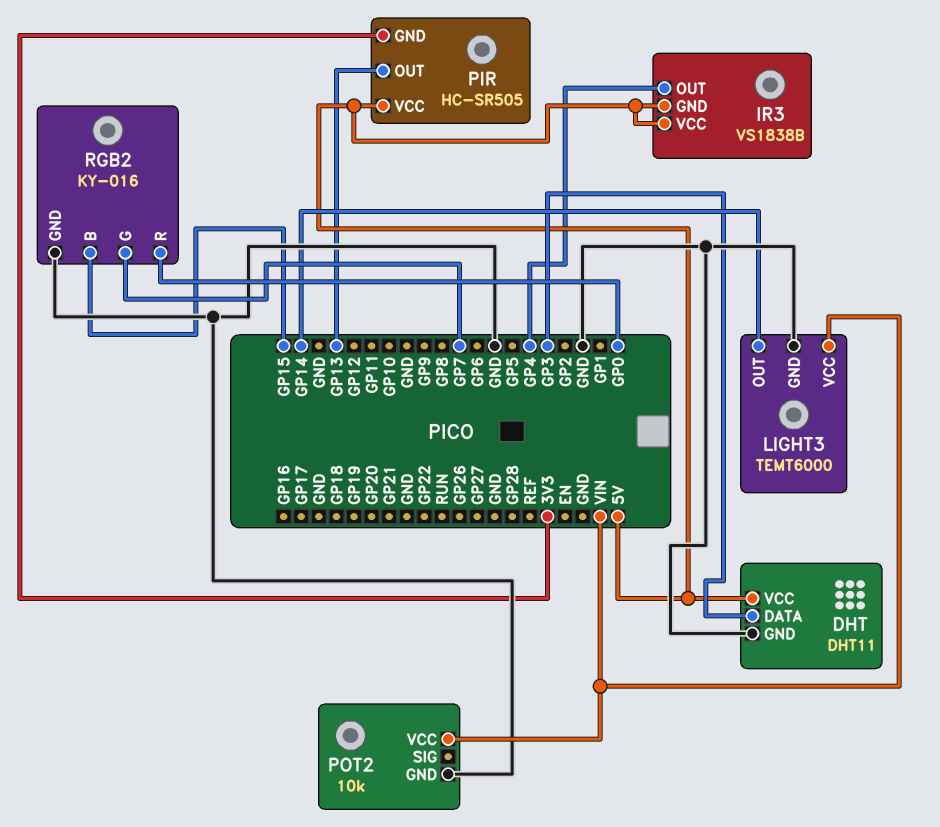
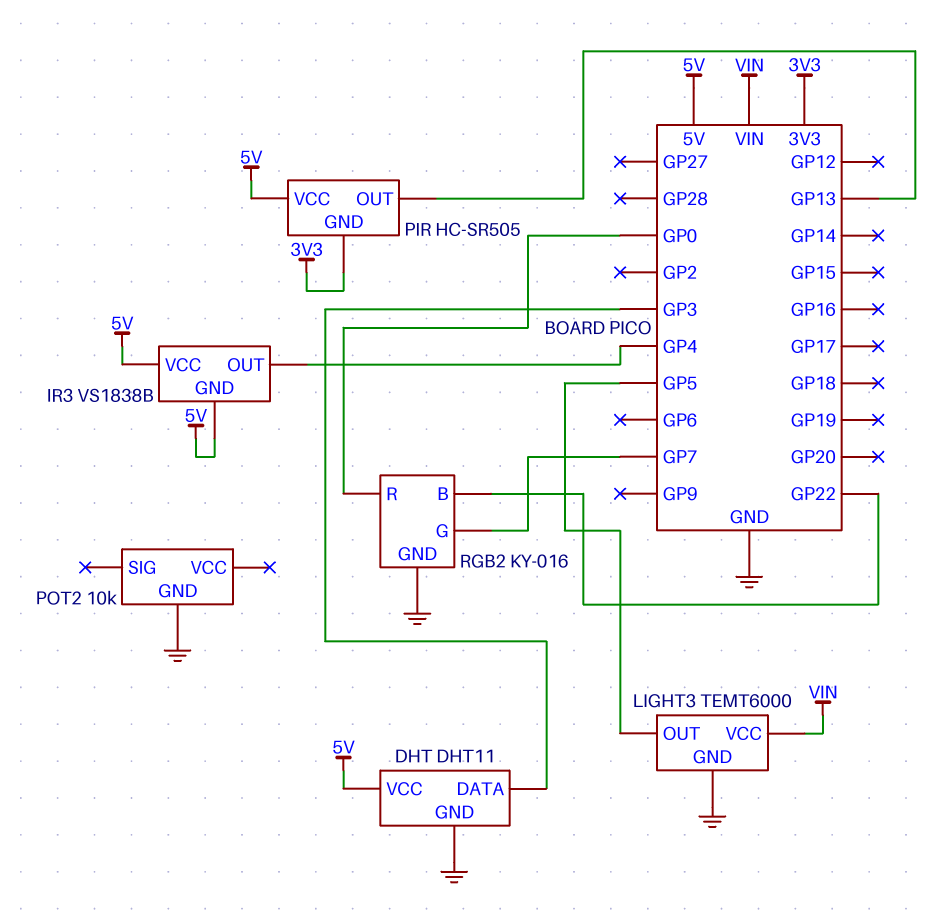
LIGHT3 pin OUT: GP14 -> GP5
POT2 pin VCC: VIN -> none
RGB2 pin B: GP15 -> GP22

